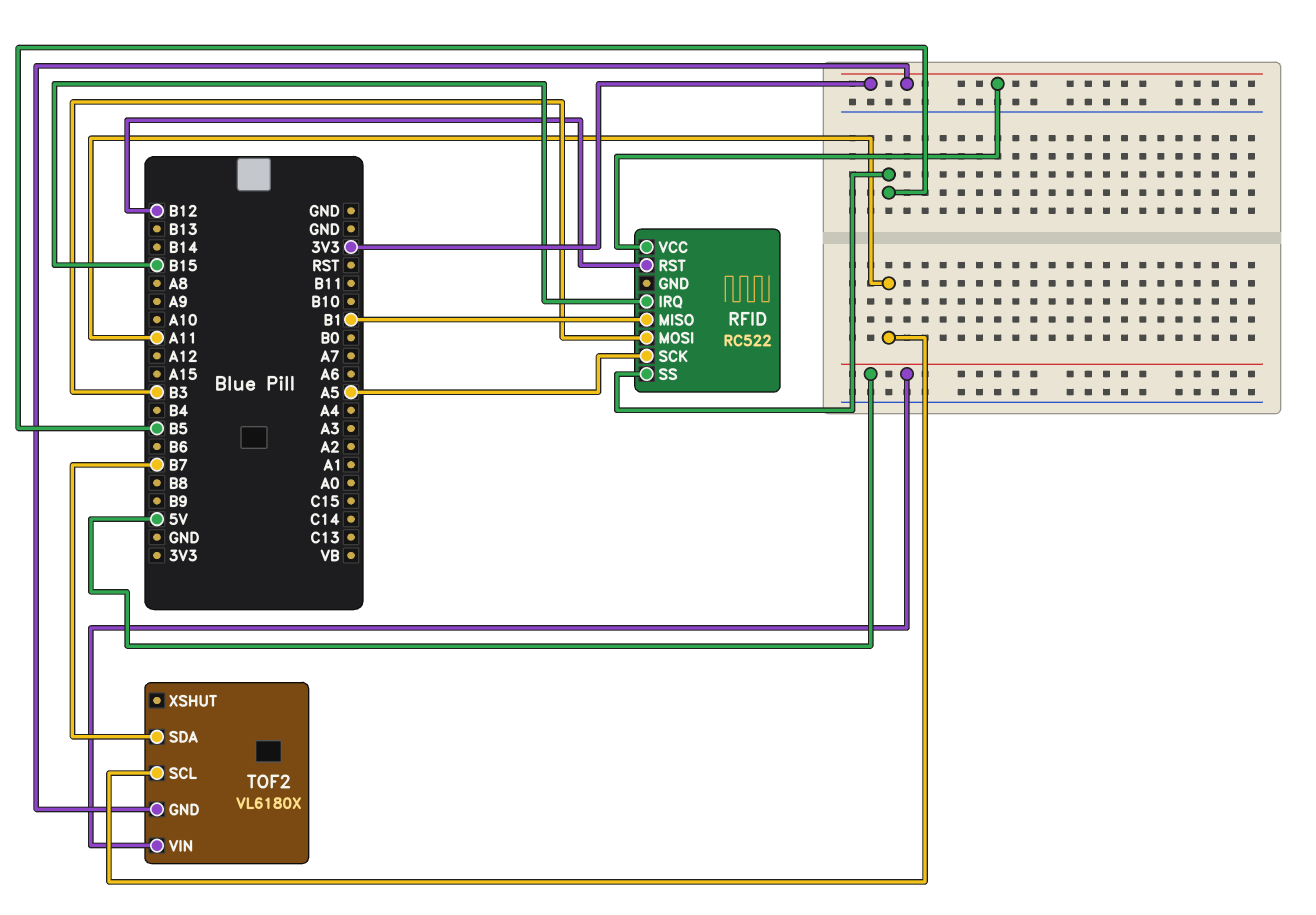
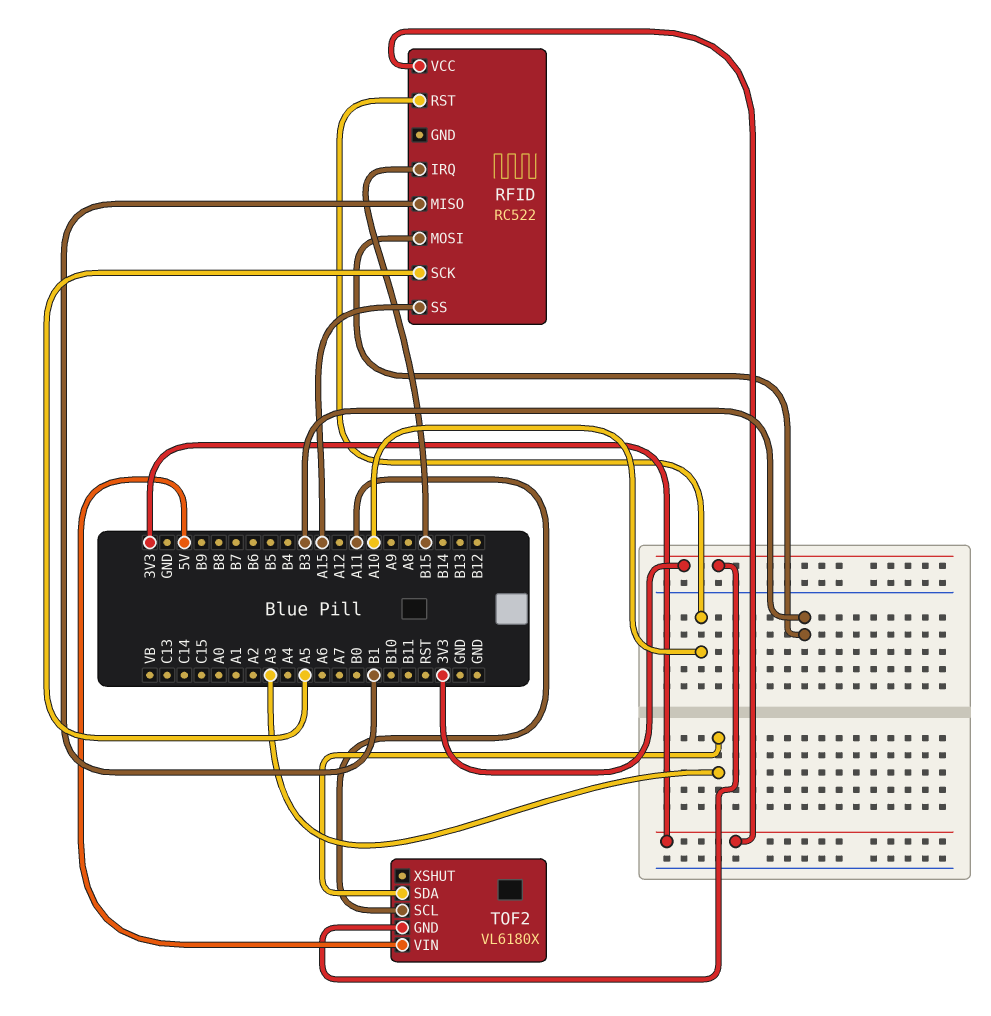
RFID pin RST: B12 -> A10
RFID pin SS: B5 -> A15
TOF2 pin SDA: B7 -> A3

